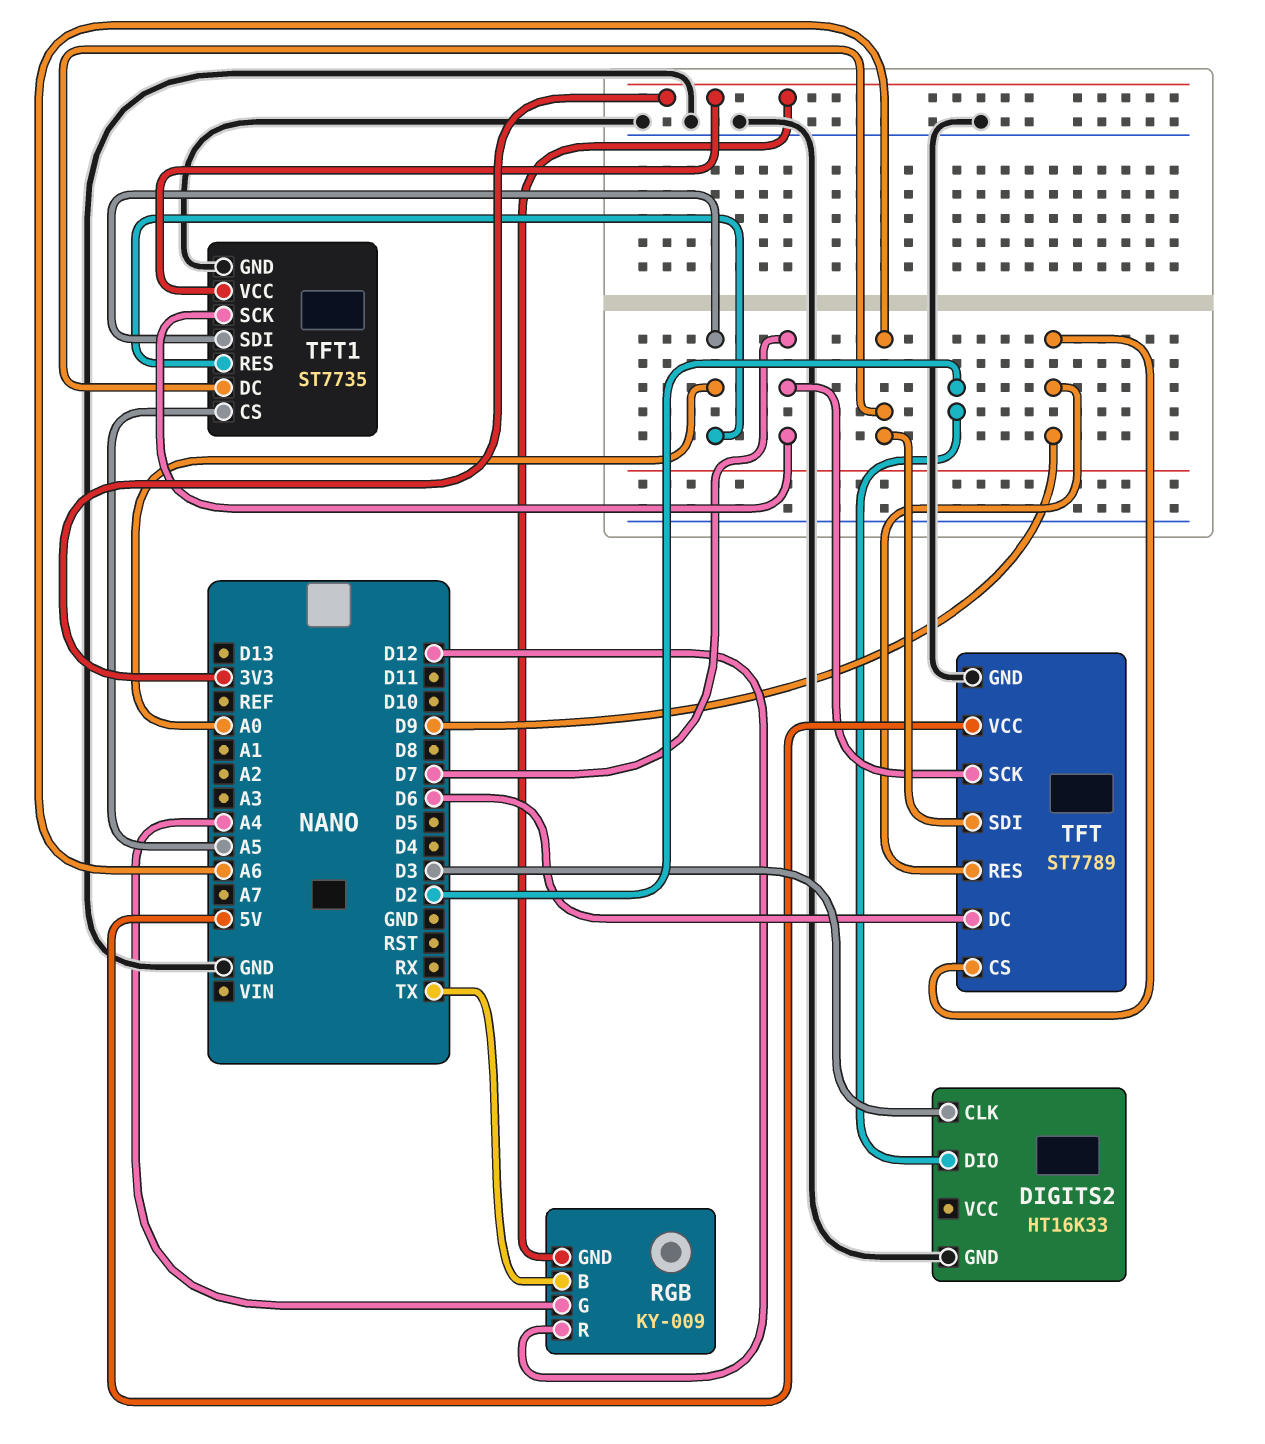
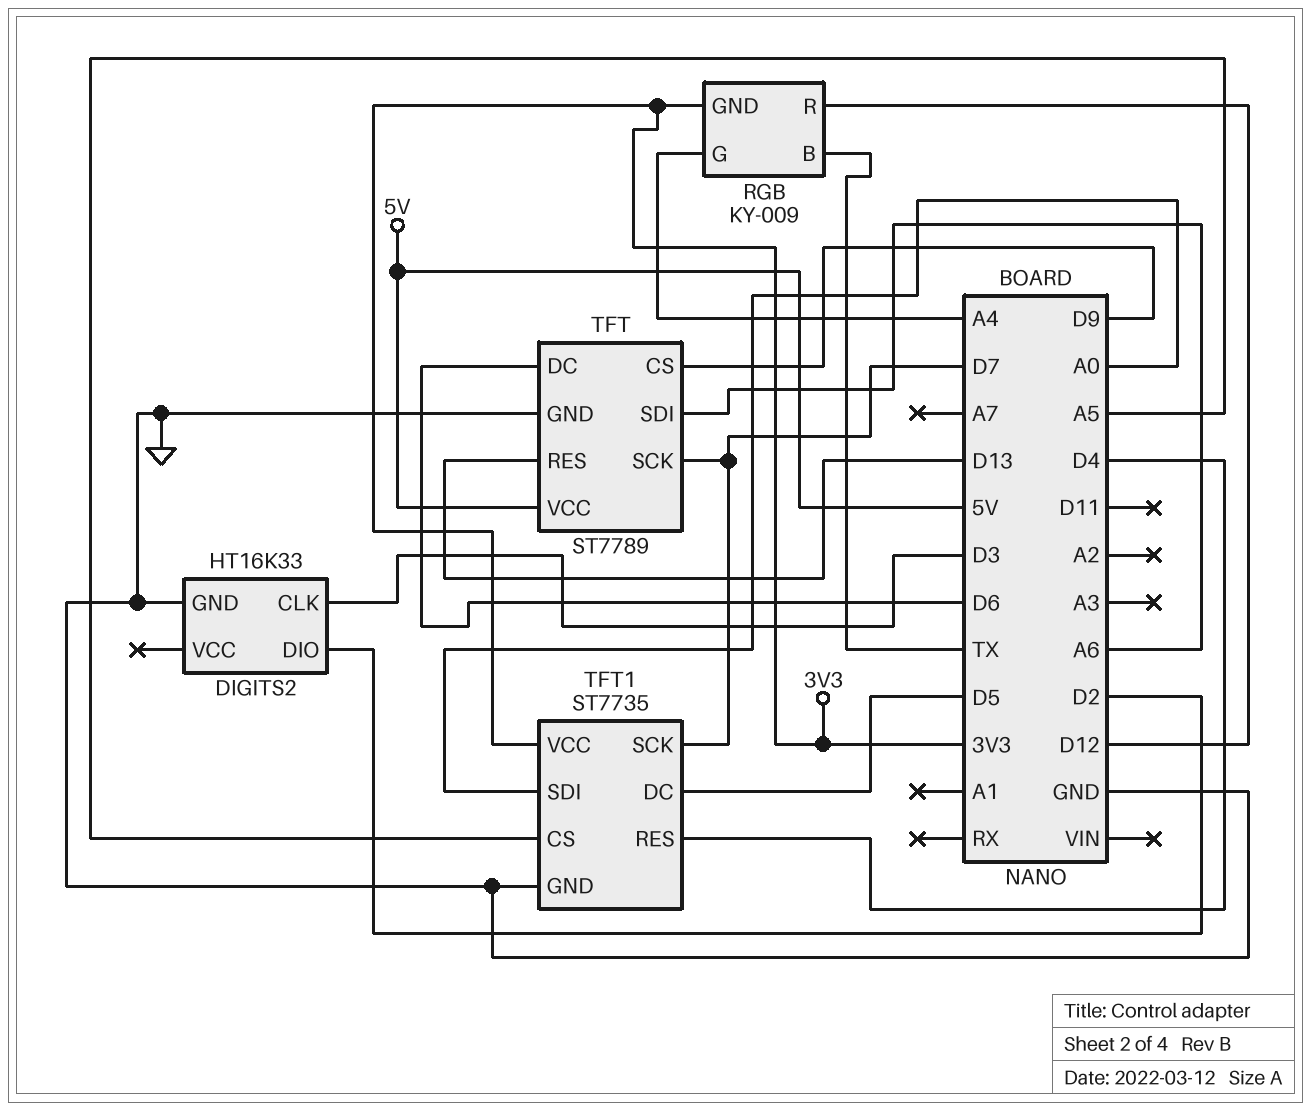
TFT pin RES: D9 -> D13
TFT1 pin DC: A6 -> D5
TFT1 pin RES: A0 -> D4

